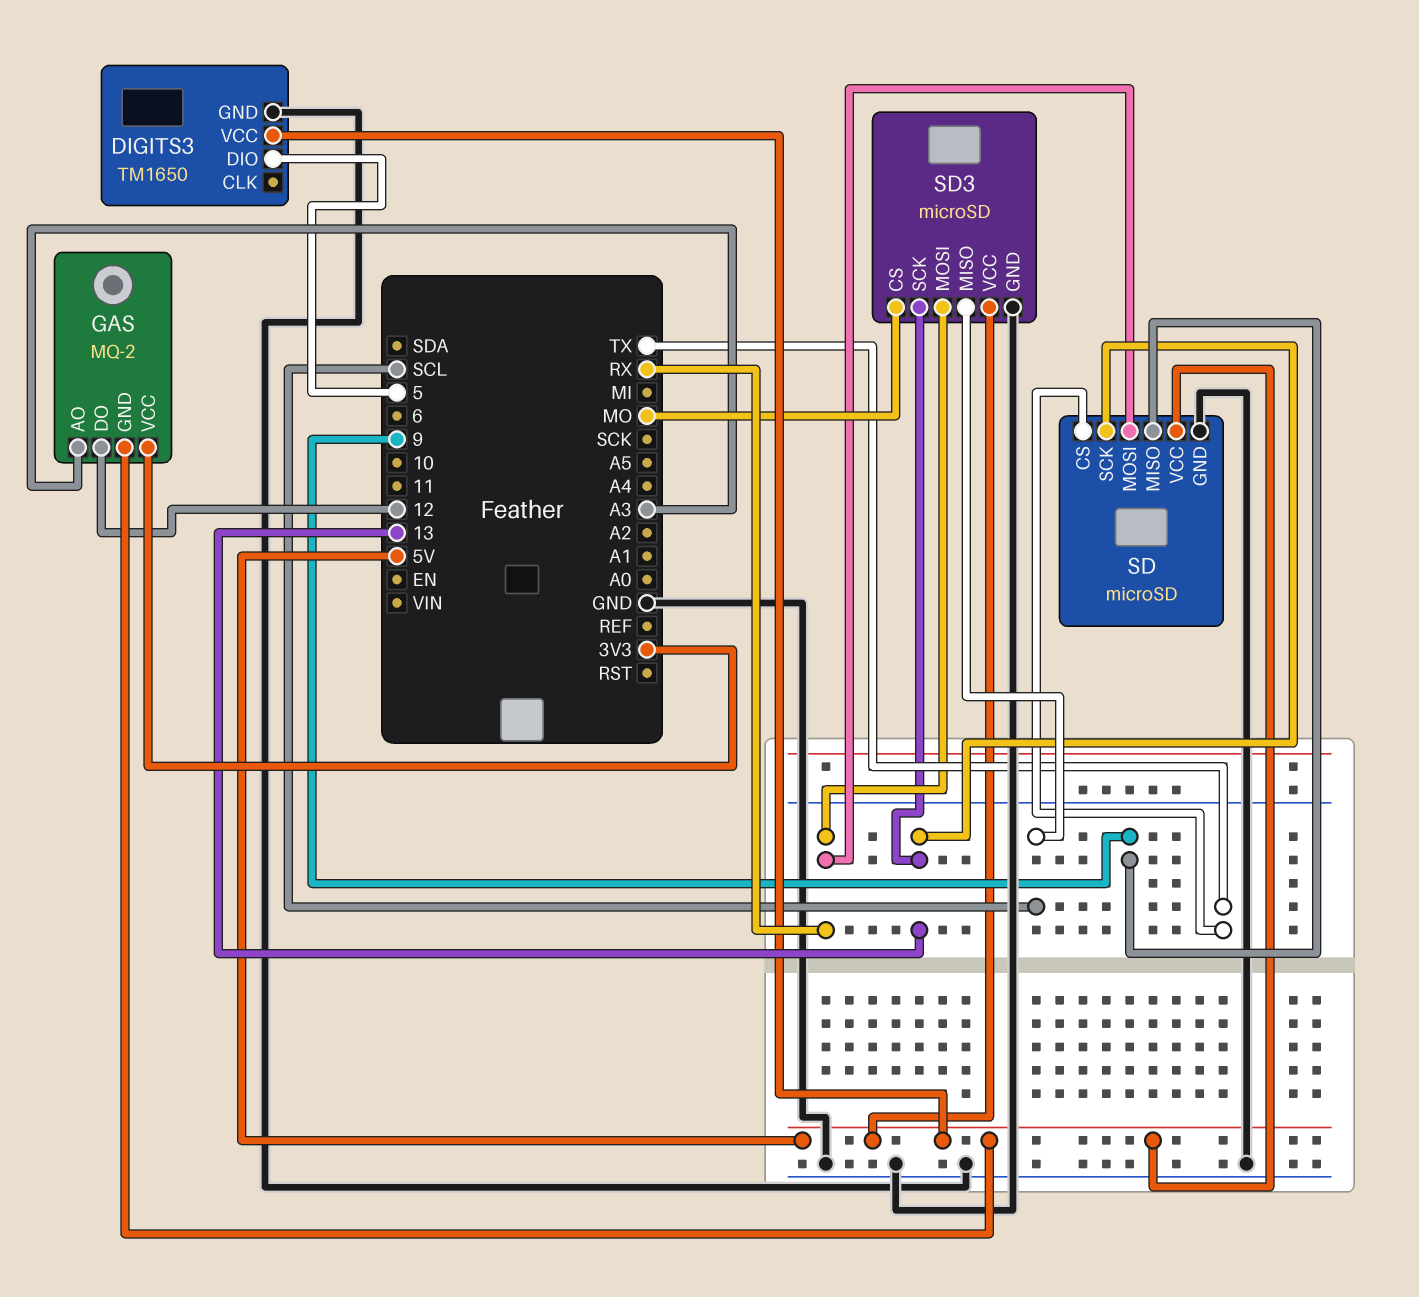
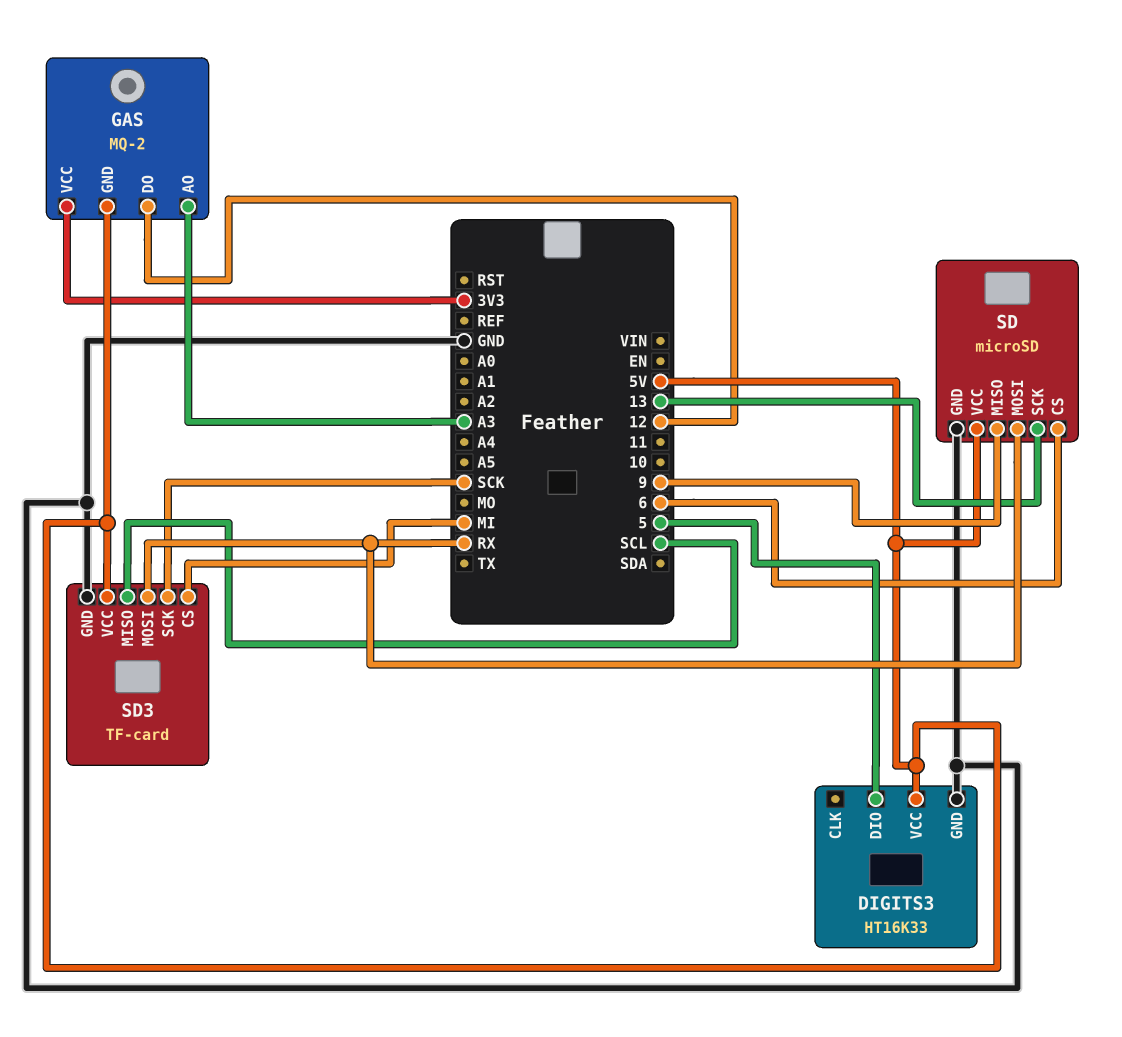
DIGITS3: TM1650 -> HT16K33
SD pin CS: TX -> 6
SD3: microSD -> TF-card
SD3 pin CS: MO -> MI
SD3 pin SCK: 13 -> SCK

